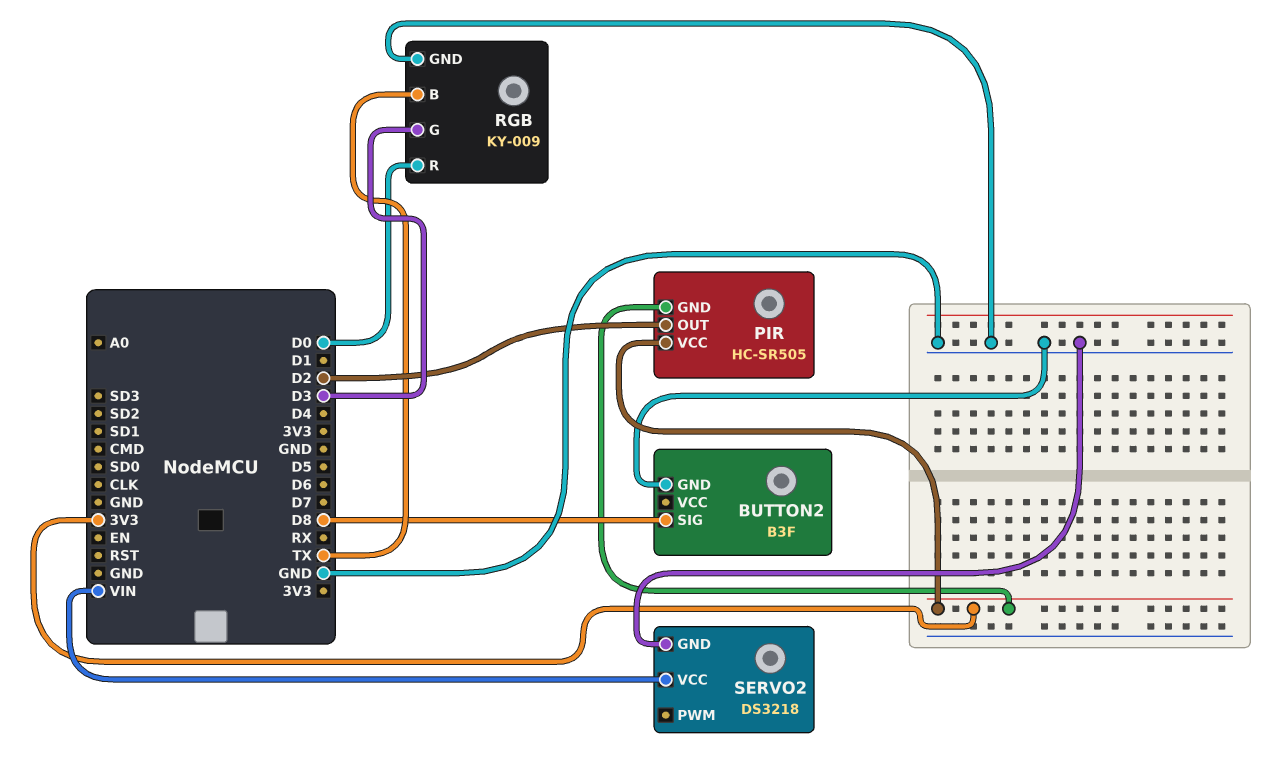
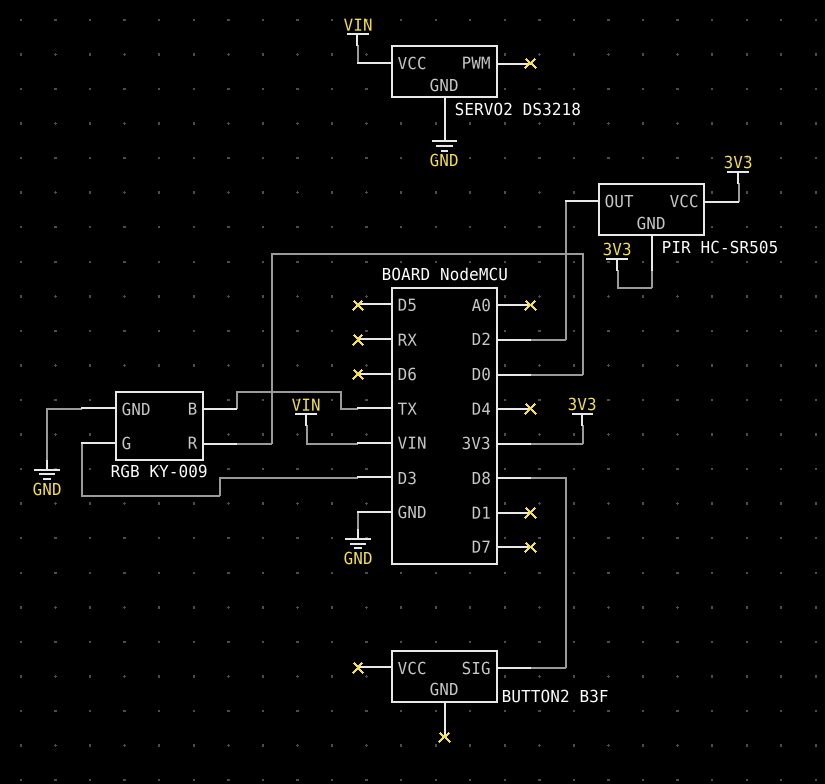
BUTTON2 pin GND: GND -> none

